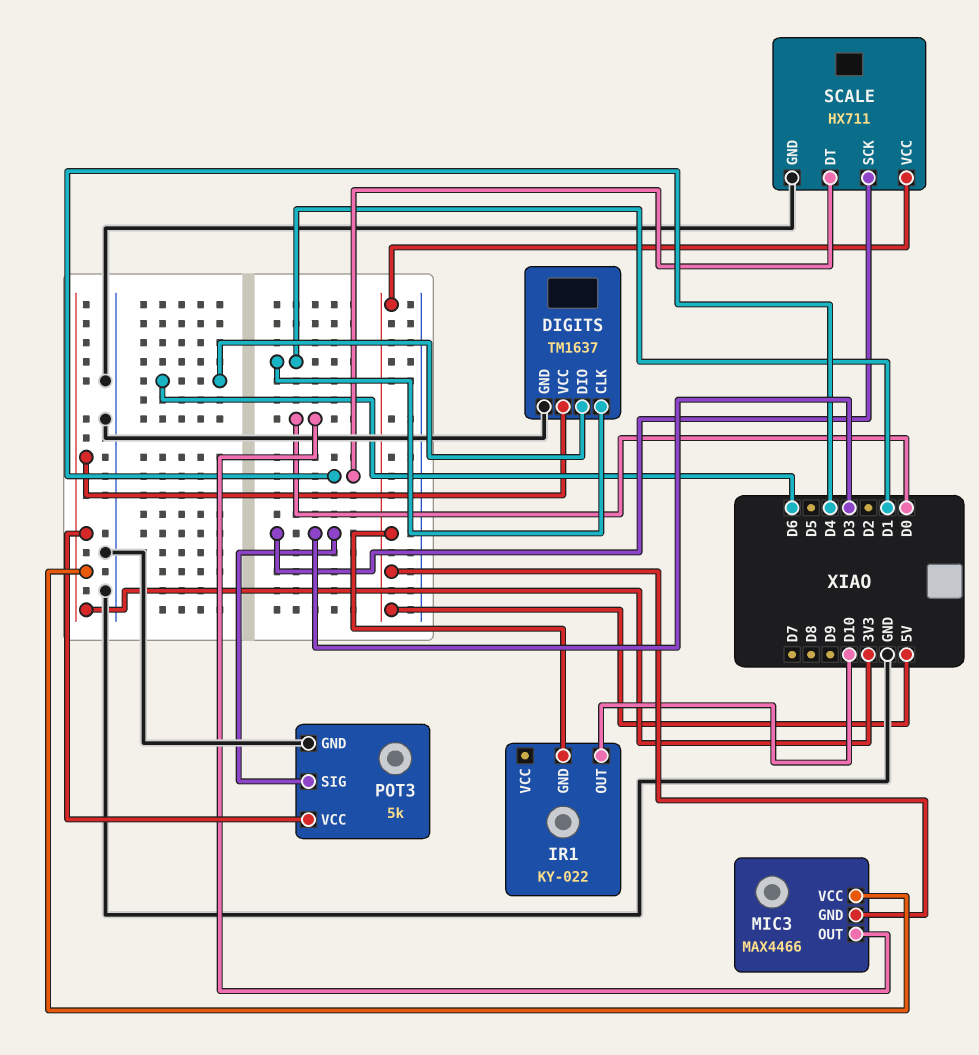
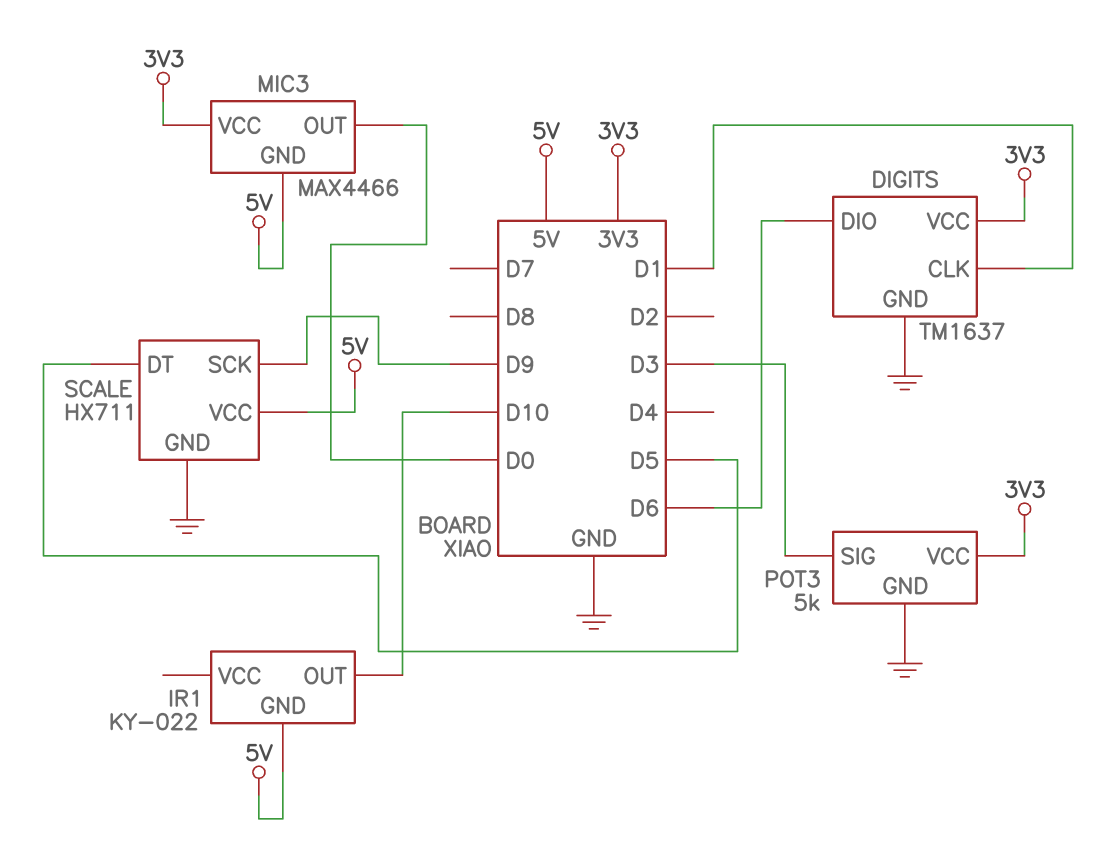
SCALE pin DT: D4 -> D5
SCALE pin SCK: D3 -> D9

